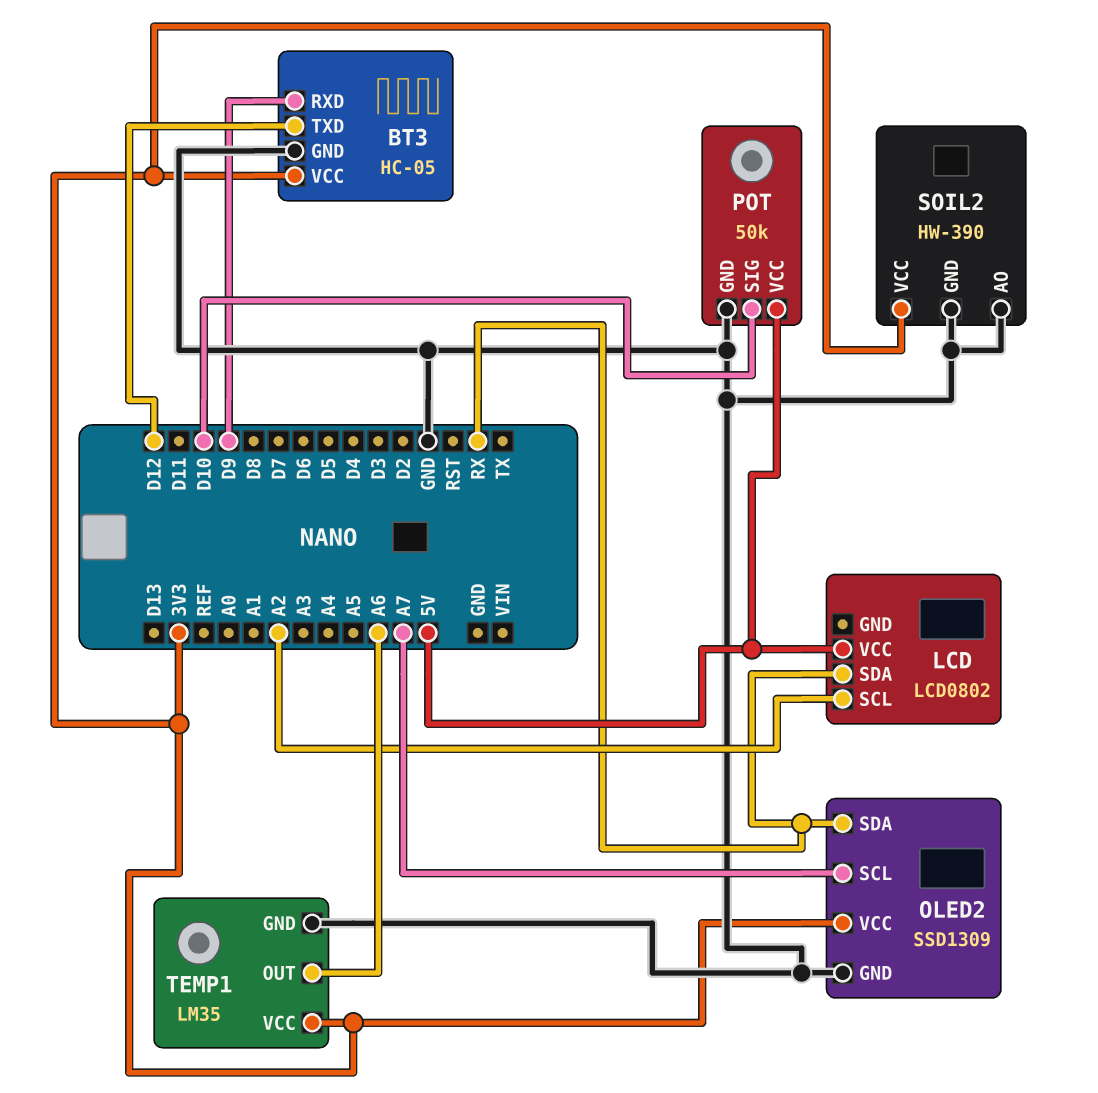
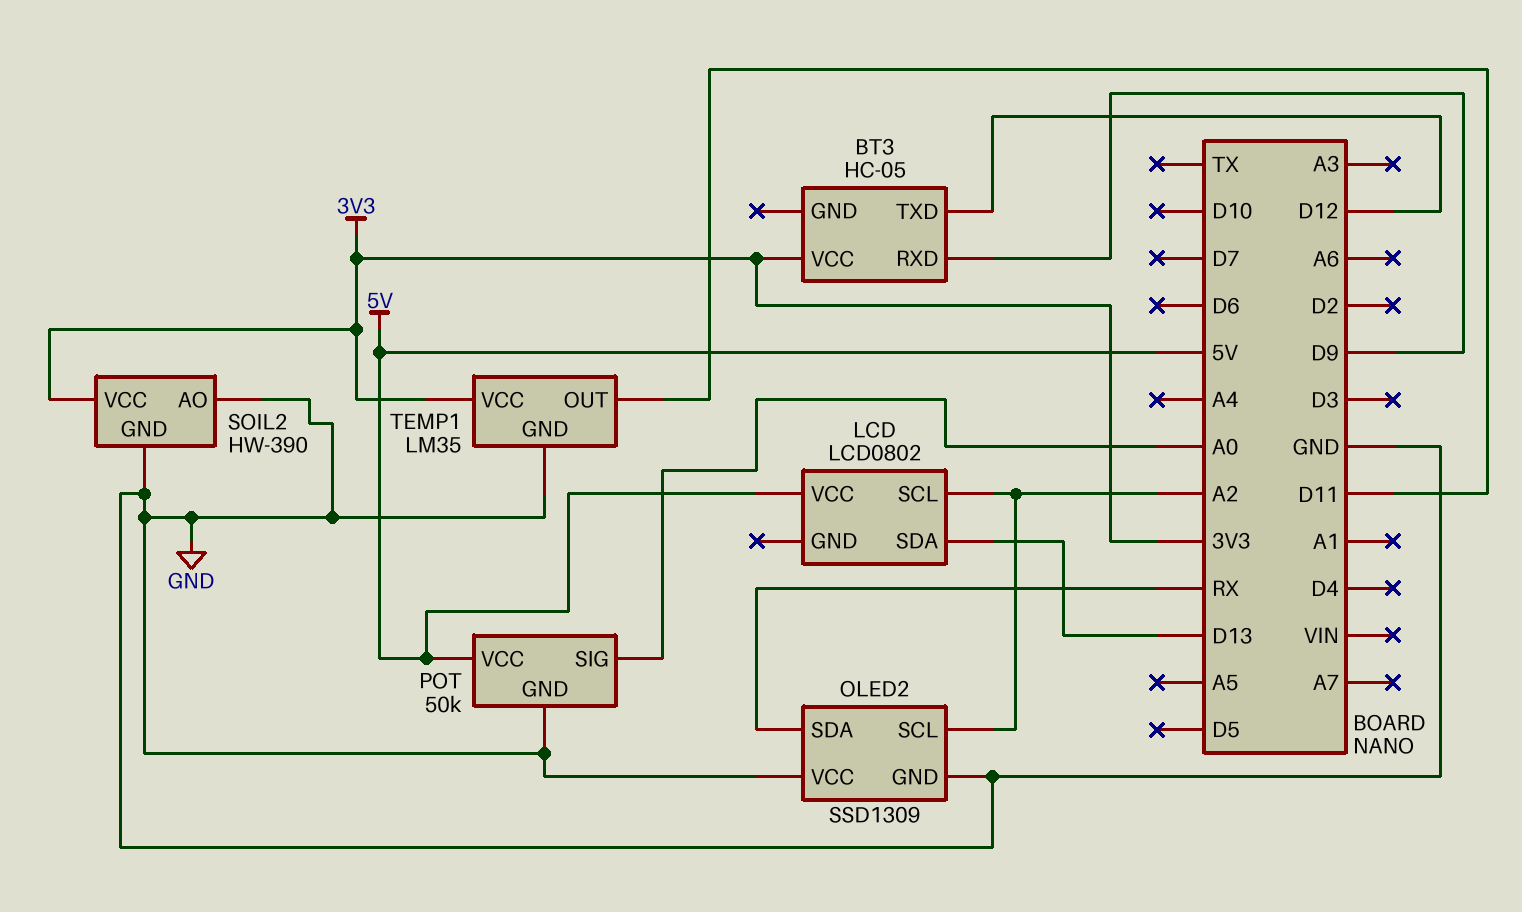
BT3 pin GND: GND -> none
LCD pin SDA: RX -> D13
OLED2 pin SCL: A7 -> A2
OLED2 pin VCC: 3V3 -> GND
POT pin SIG: D10 -> A0
TEMP1 pin OUT: A6 -> D11

